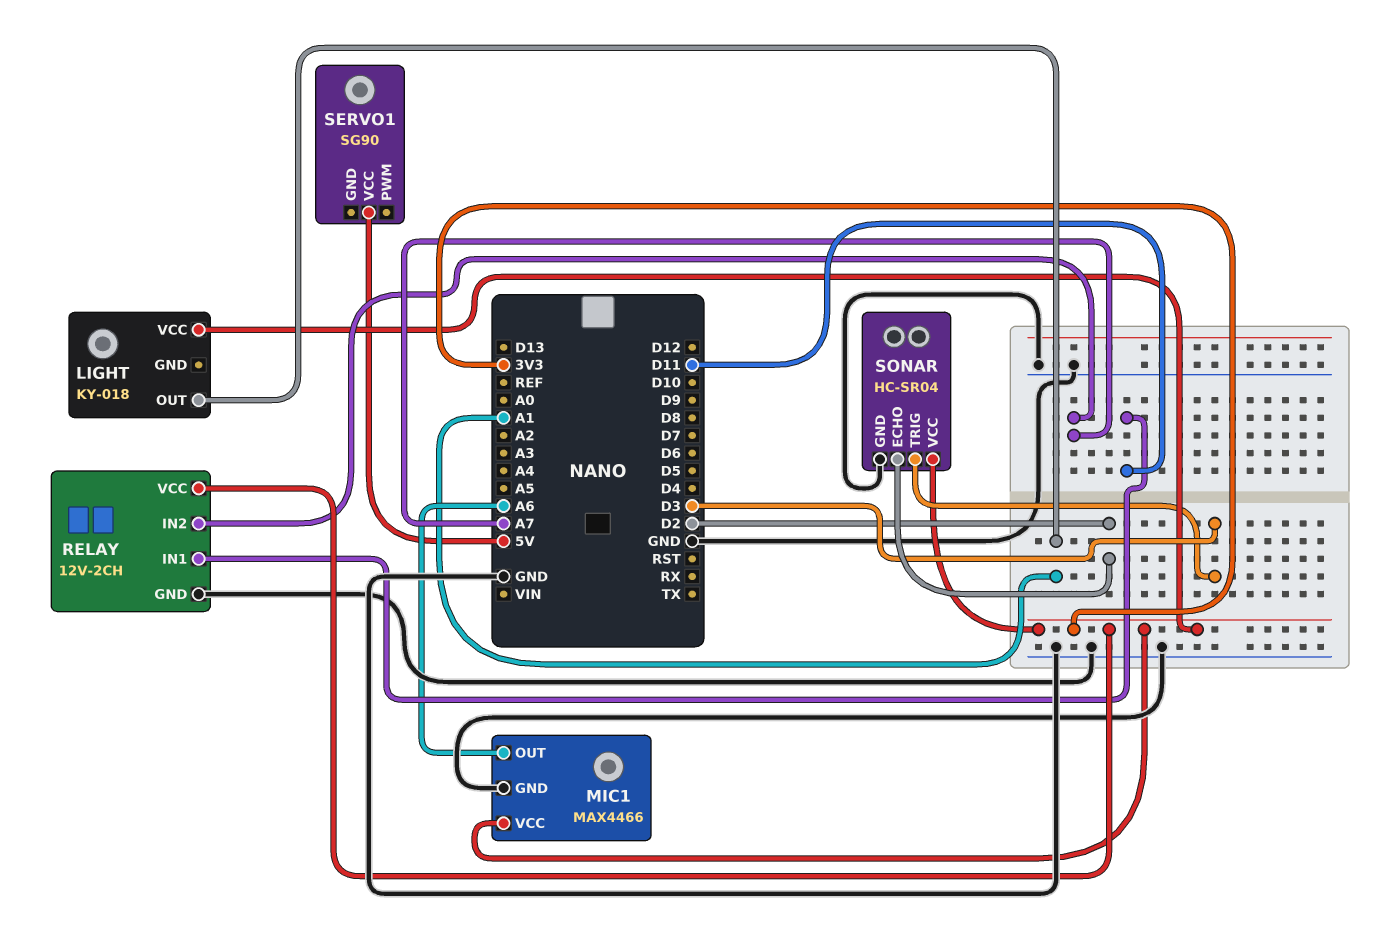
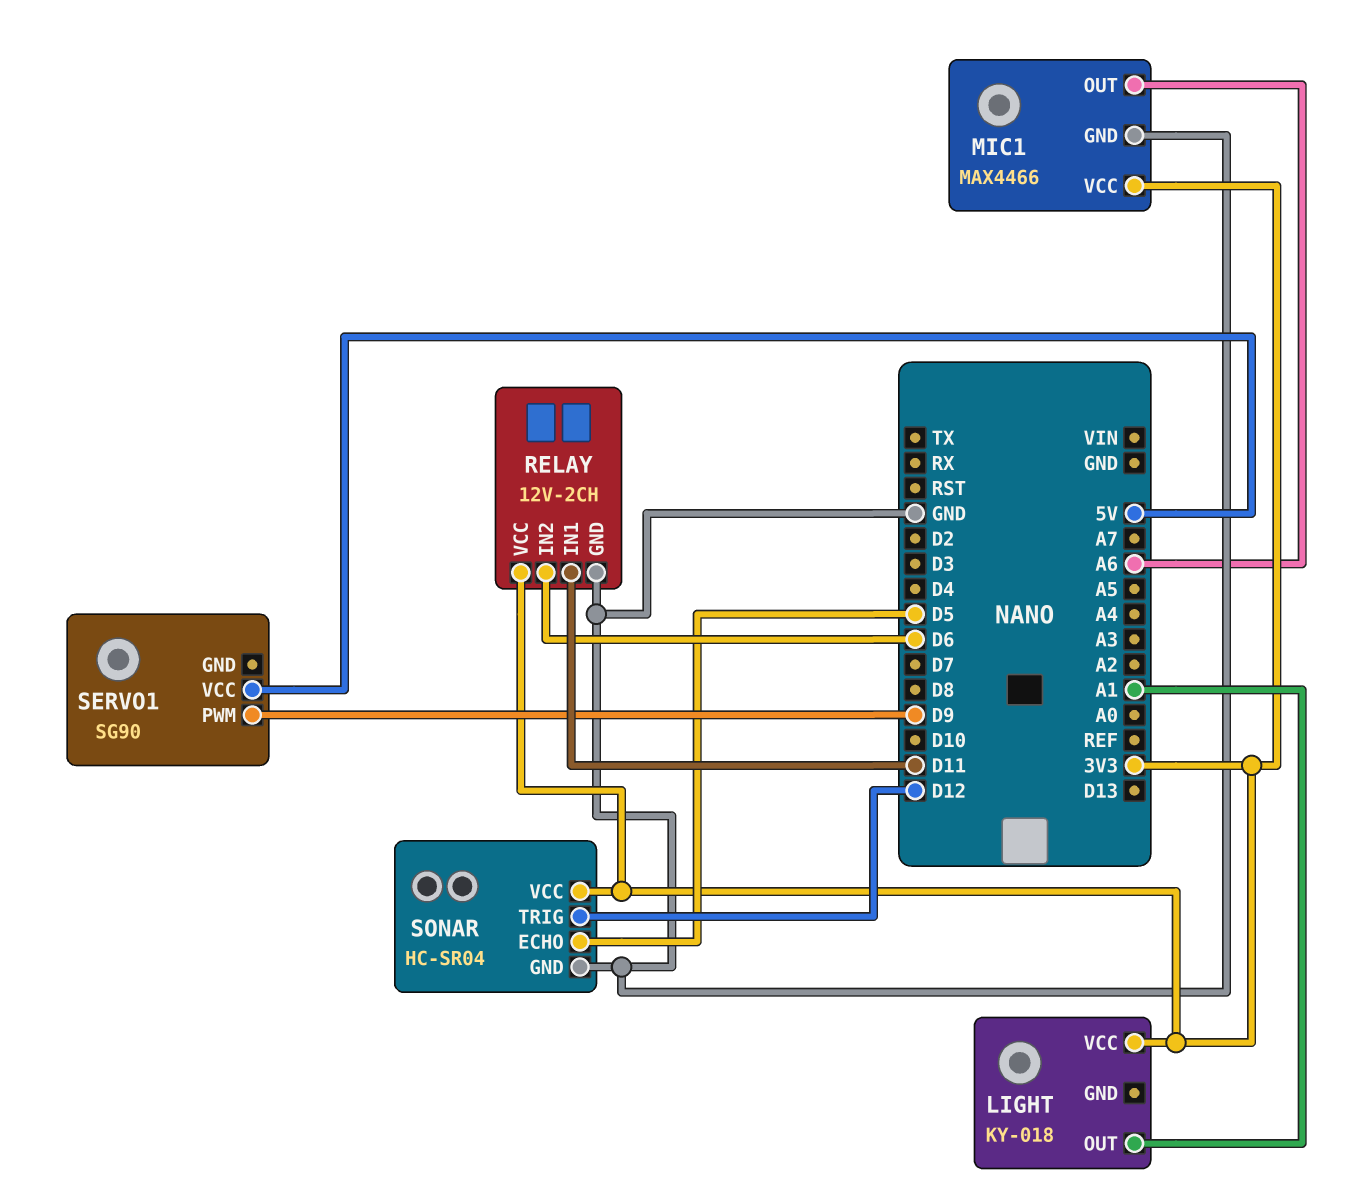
RELAY pin IN2: A7 -> D6
SERVO1 pin PWM: none -> D9
SONAR pin ECHO: D2 -> D5
SONAR pin TRIG: D3 -> D12

